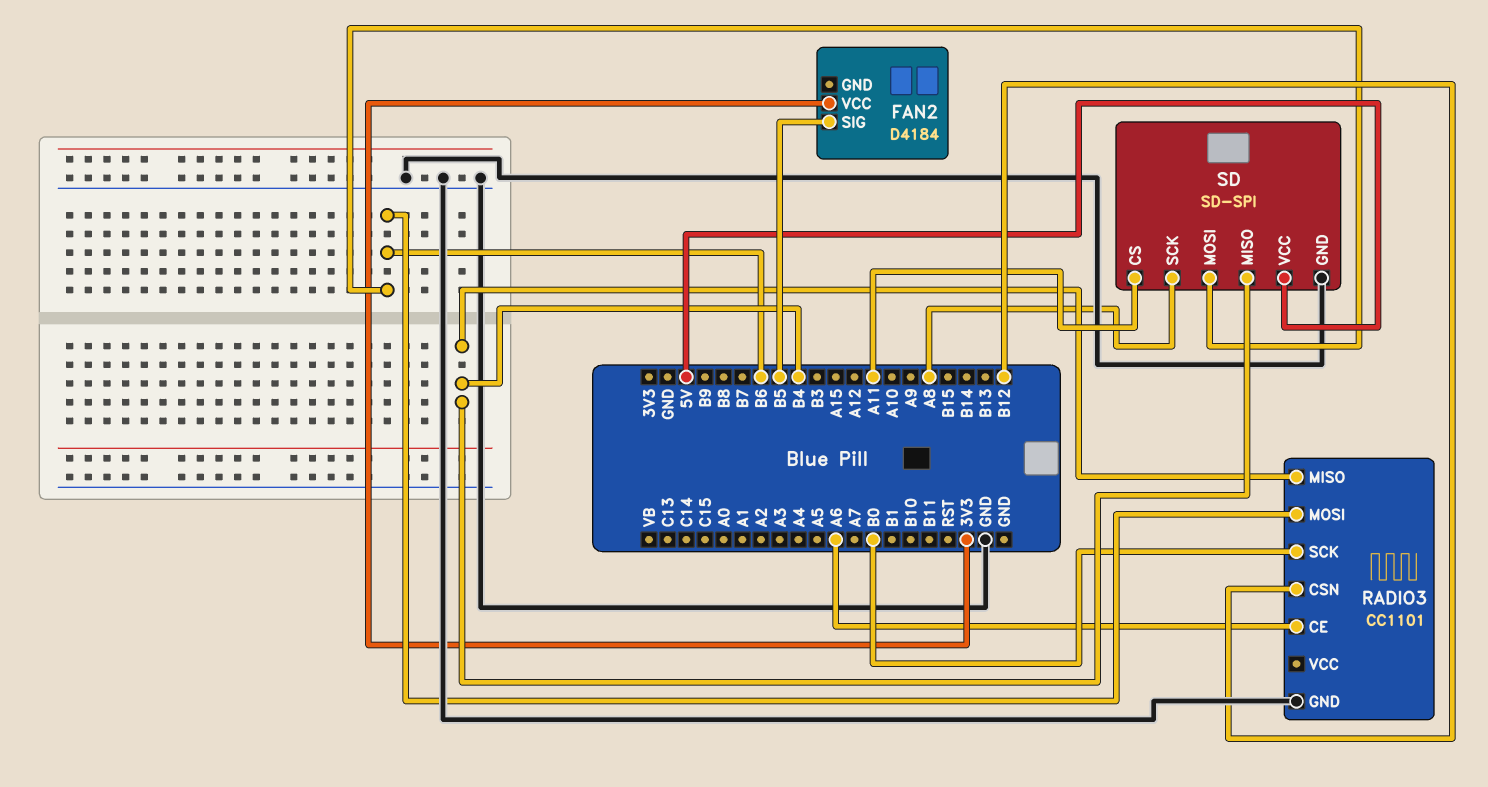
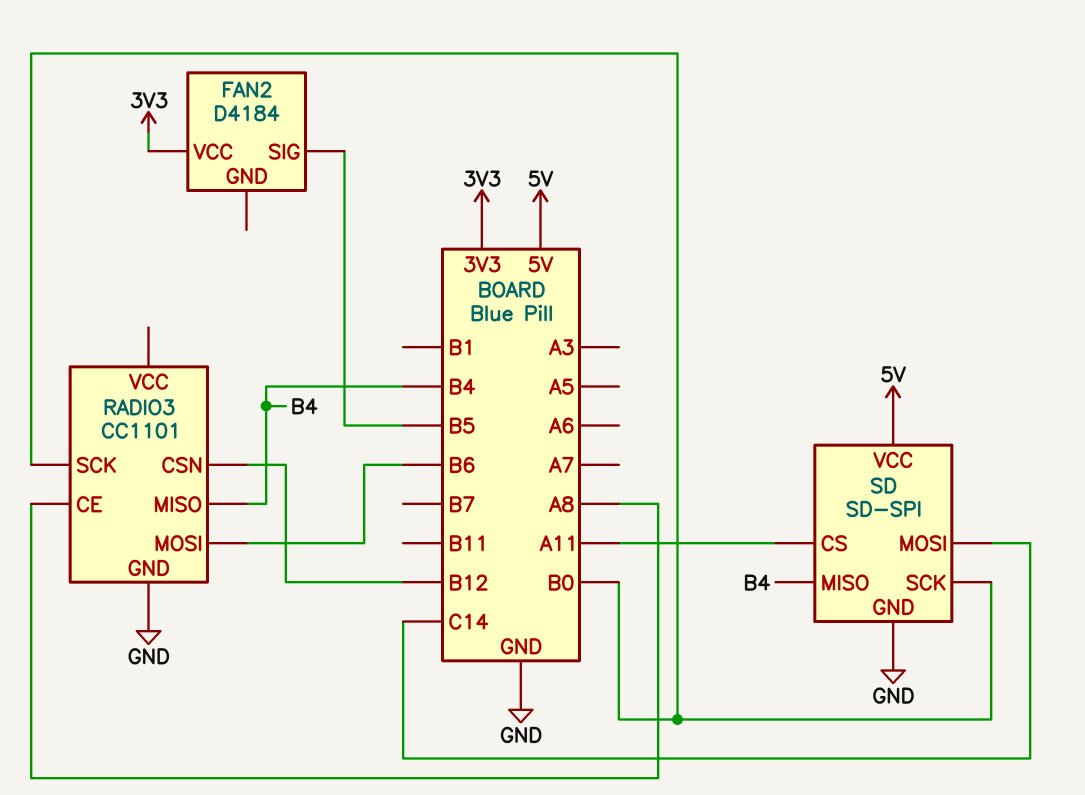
RADIO3 pin CE: A6 -> A8
SD pin MOSI: B6 -> C14
SD pin SCK: A8 -> B0

